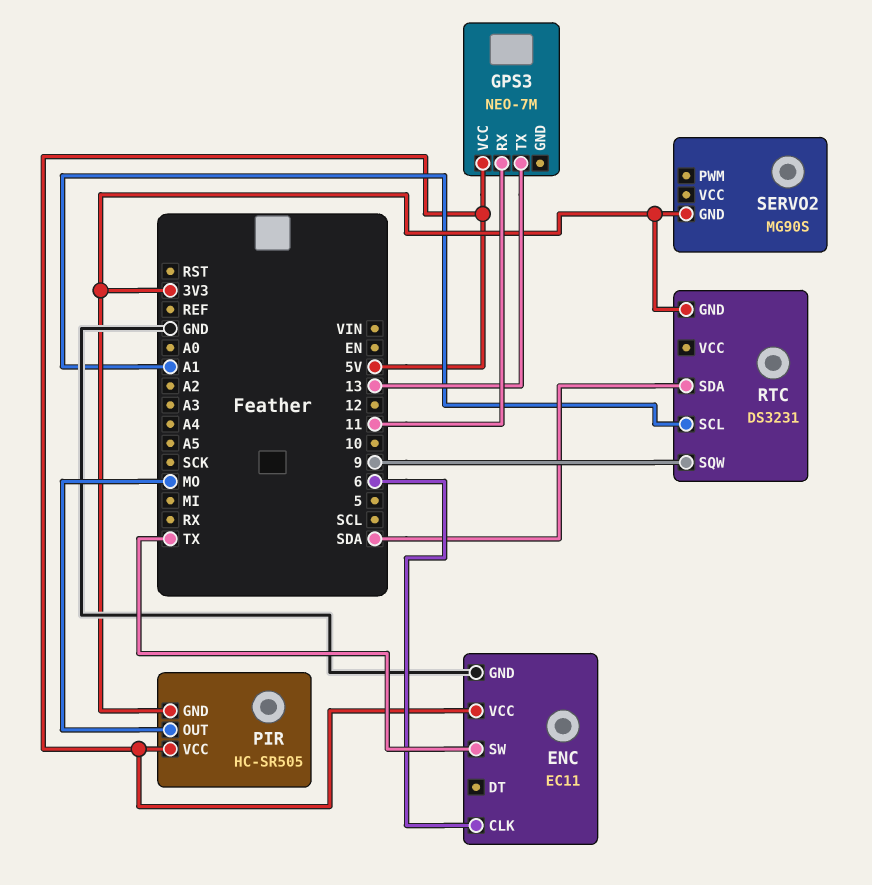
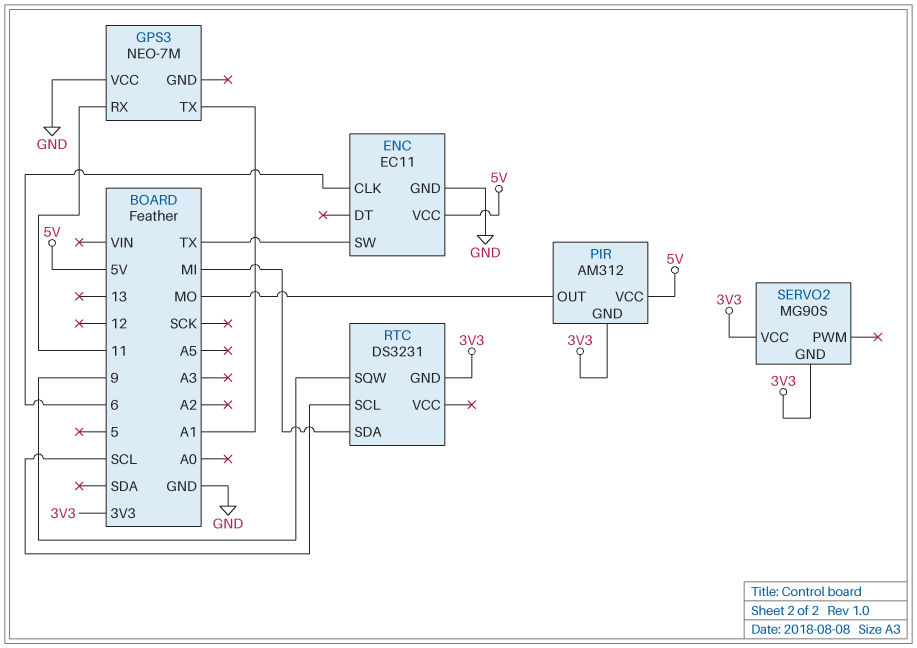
GPS3 pin TX: 13 -> A1
GPS3 pin VCC: 5V -> GND
PIR: HC-SR505 -> AM312
RTC pin SCL: A1 -> SCL
RTC pin SDA: SDA -> MI
SERVO2 pin VCC: none -> 3V3

